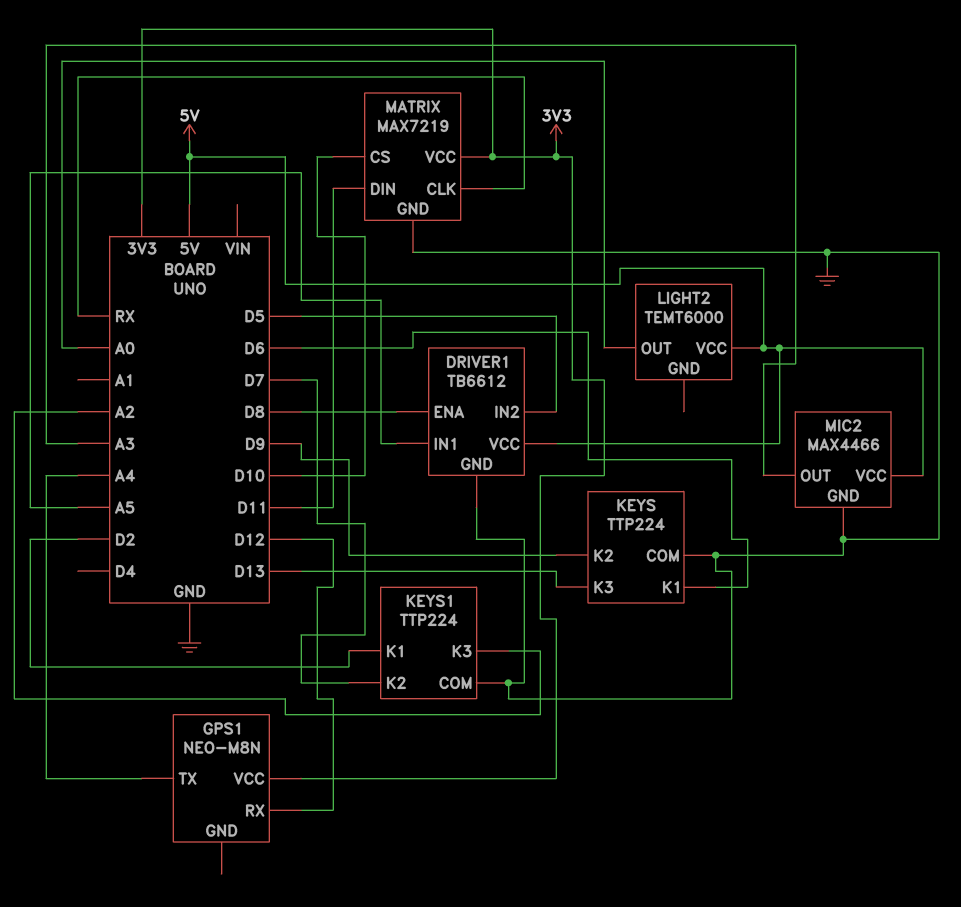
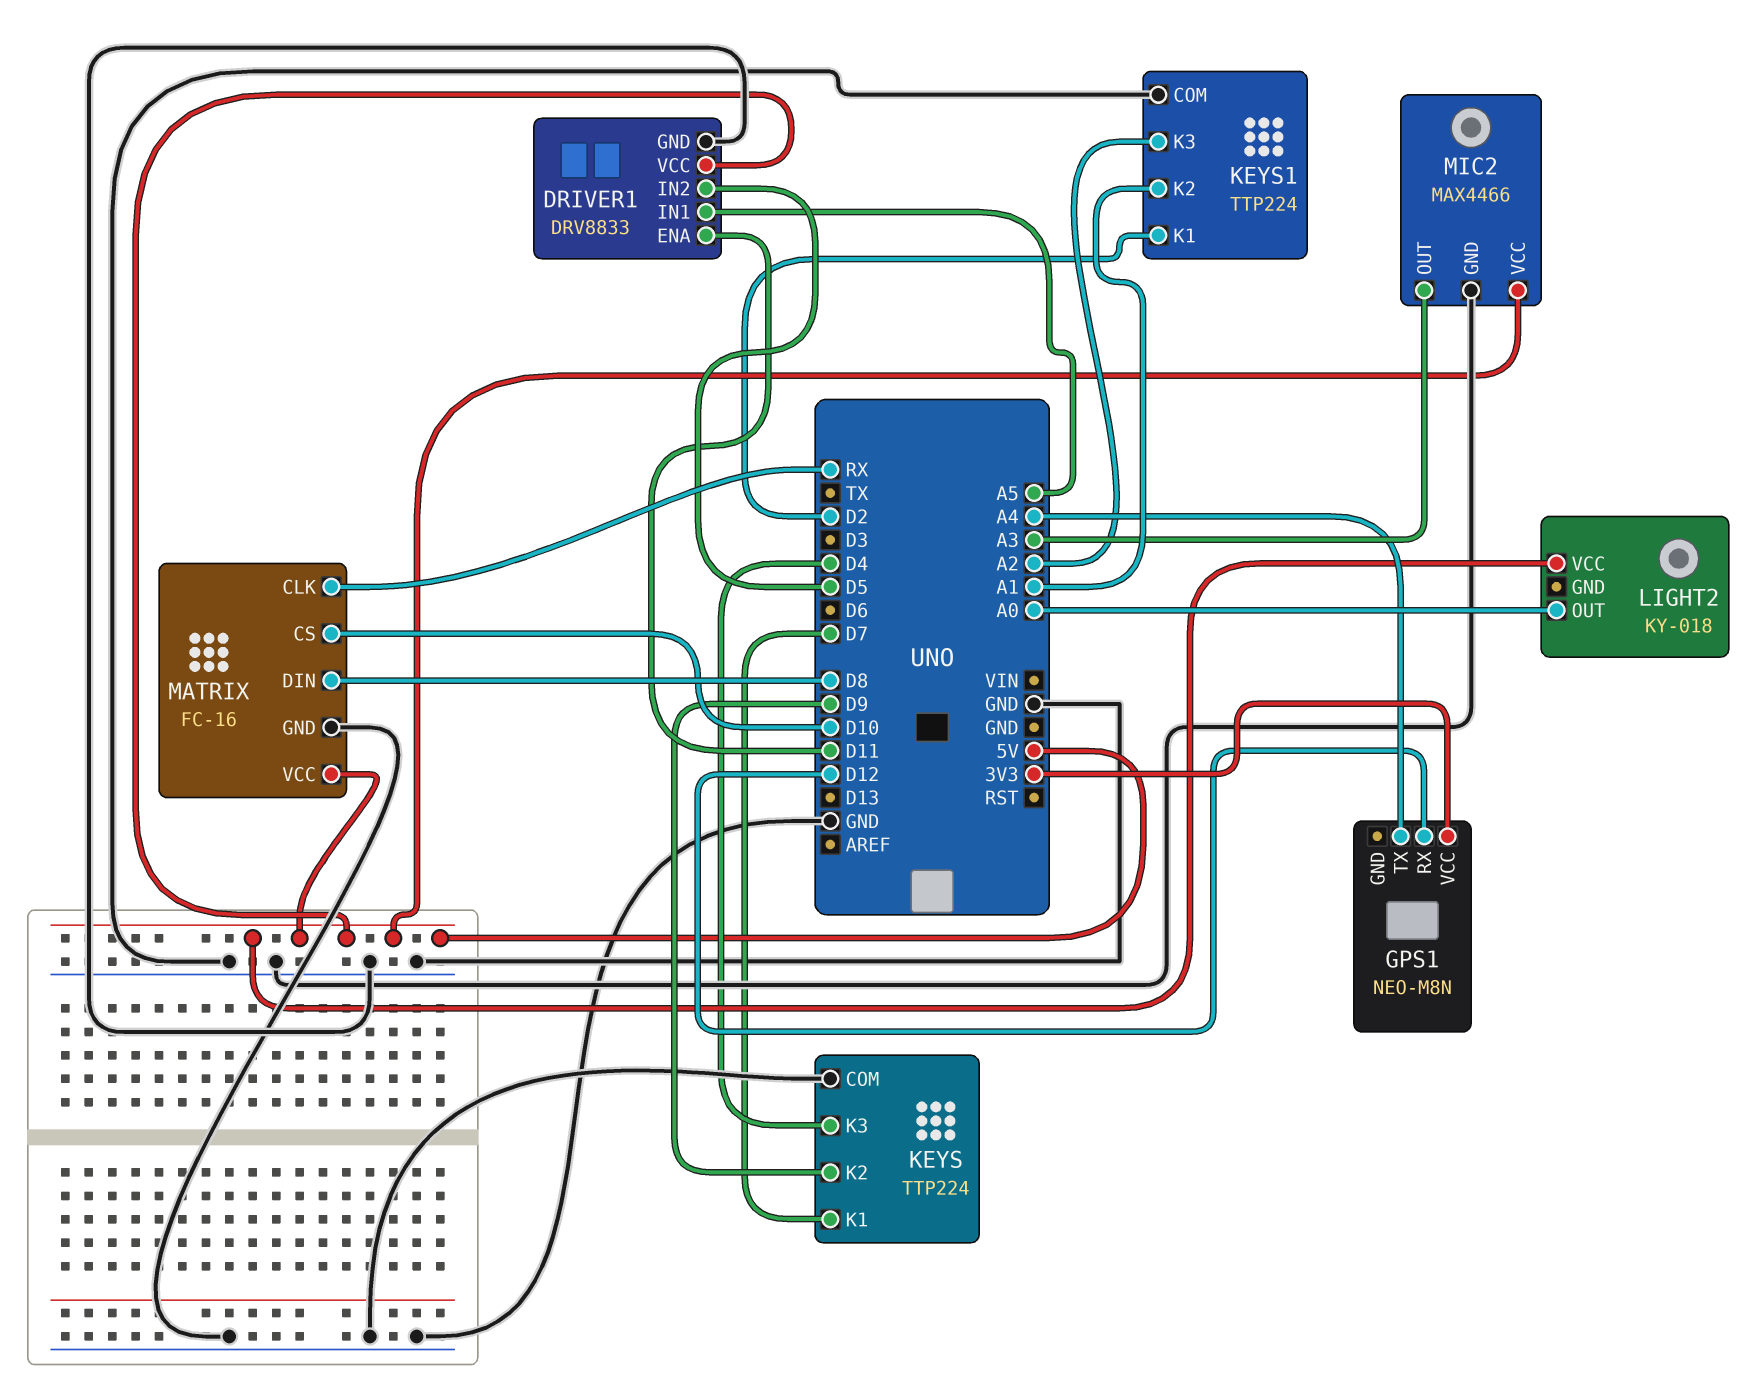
DRIVER1: TB6612 -> DRV8833
DRIVER1 pin ENA: D8 -> D11
KEYS pin K1: D6 -> D7
KEYS pin K3: D13 -> D4
KEYS1 pin K2: D7 -> A1
LIGHT2: TEMT6000 -> KY-018
MATRIX: MAX7219 -> FC-16
MATRIX pin DIN: D11 -> D8
MATRIX pin VCC: 3V3 -> 5V

